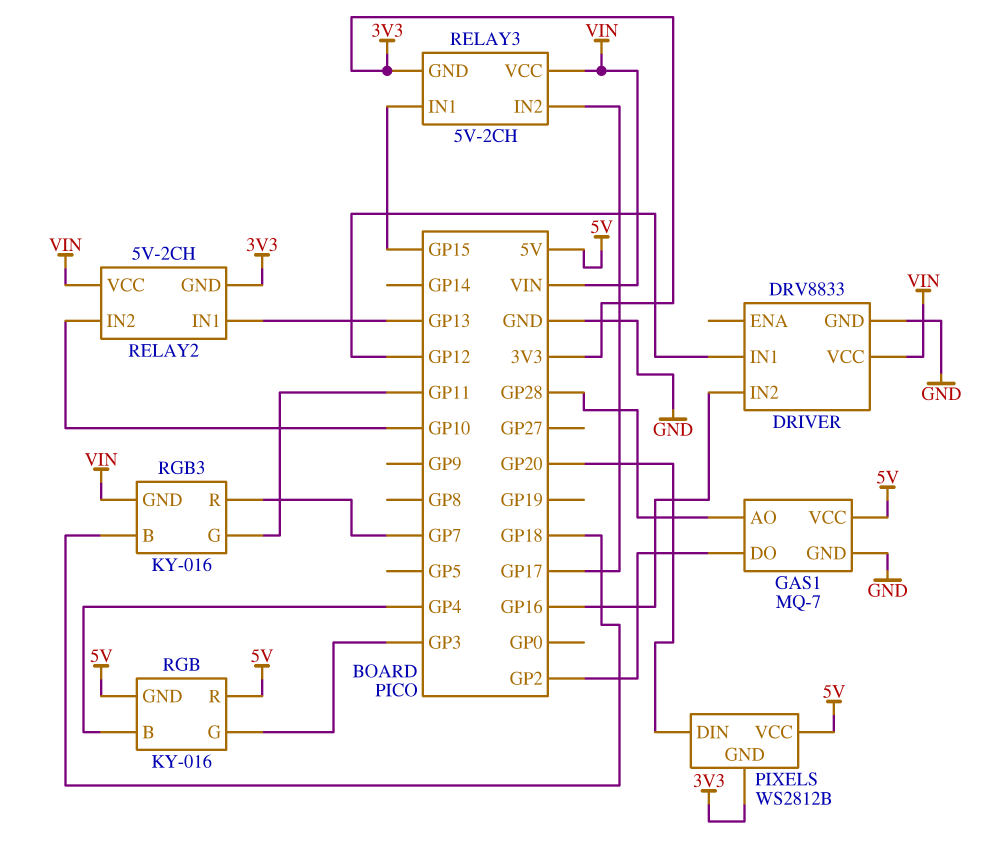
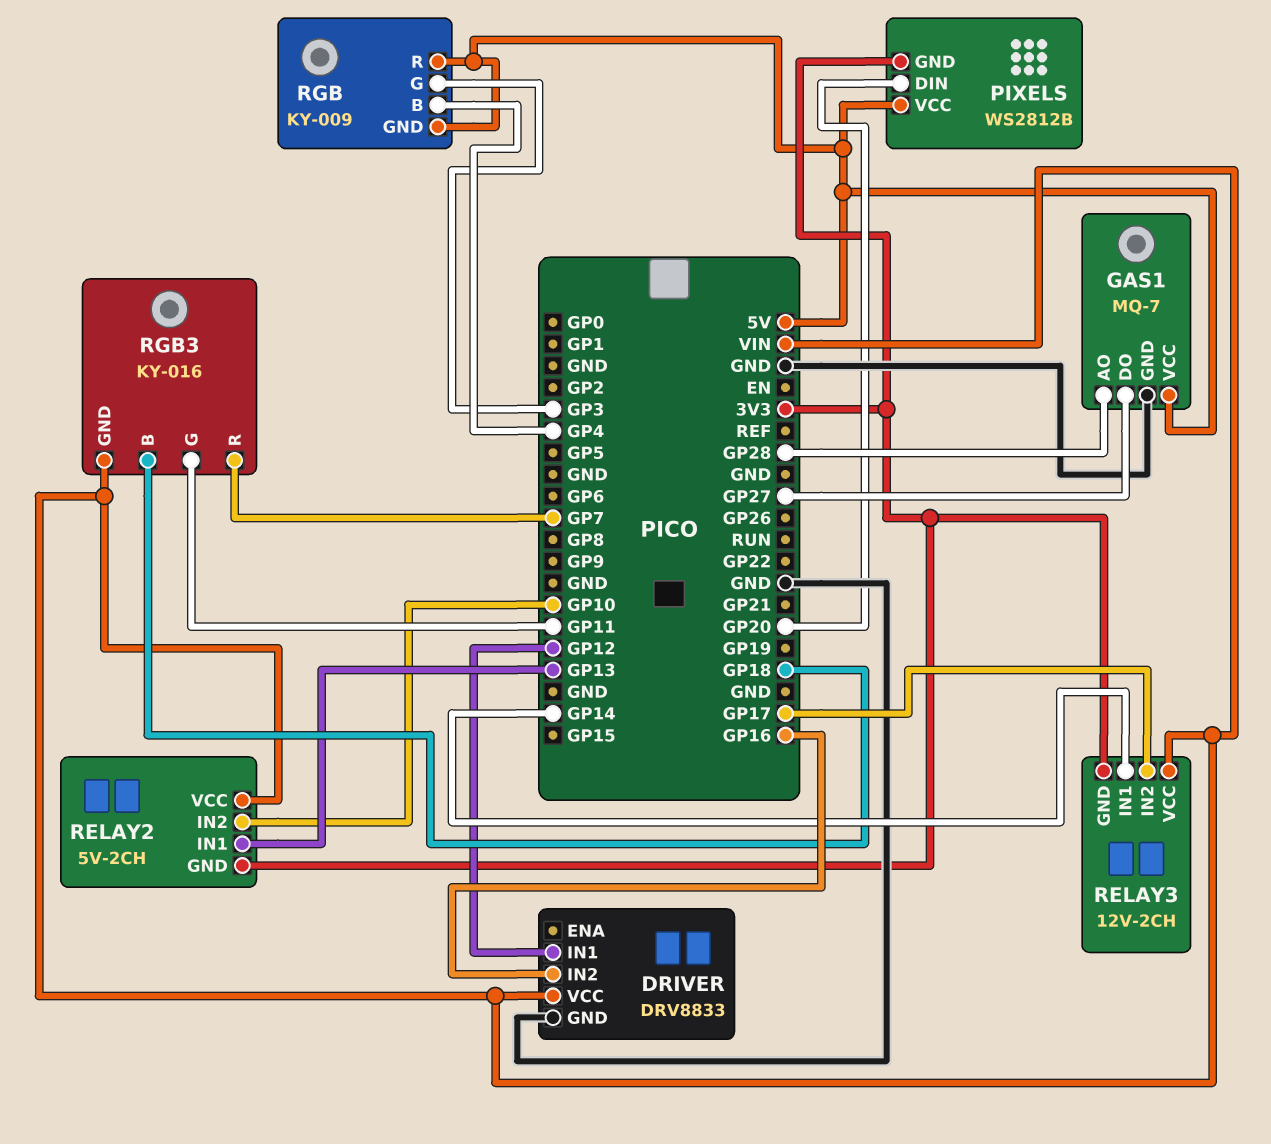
GAS1 pin DO: GP2 -> GP27
RELAY3: 5V-2CH -> 12V-2CH
RELAY3 pin IN1: GP15 -> GP14
RGB: KY-016 -> KY-009

